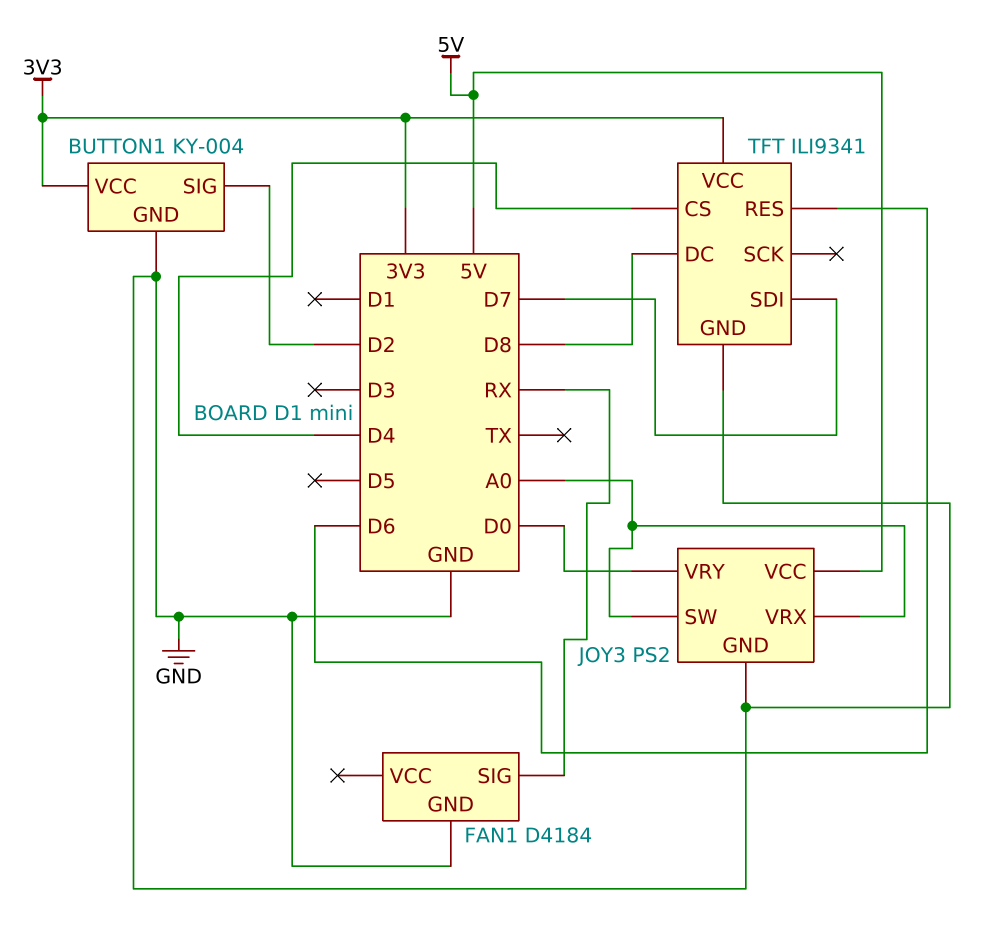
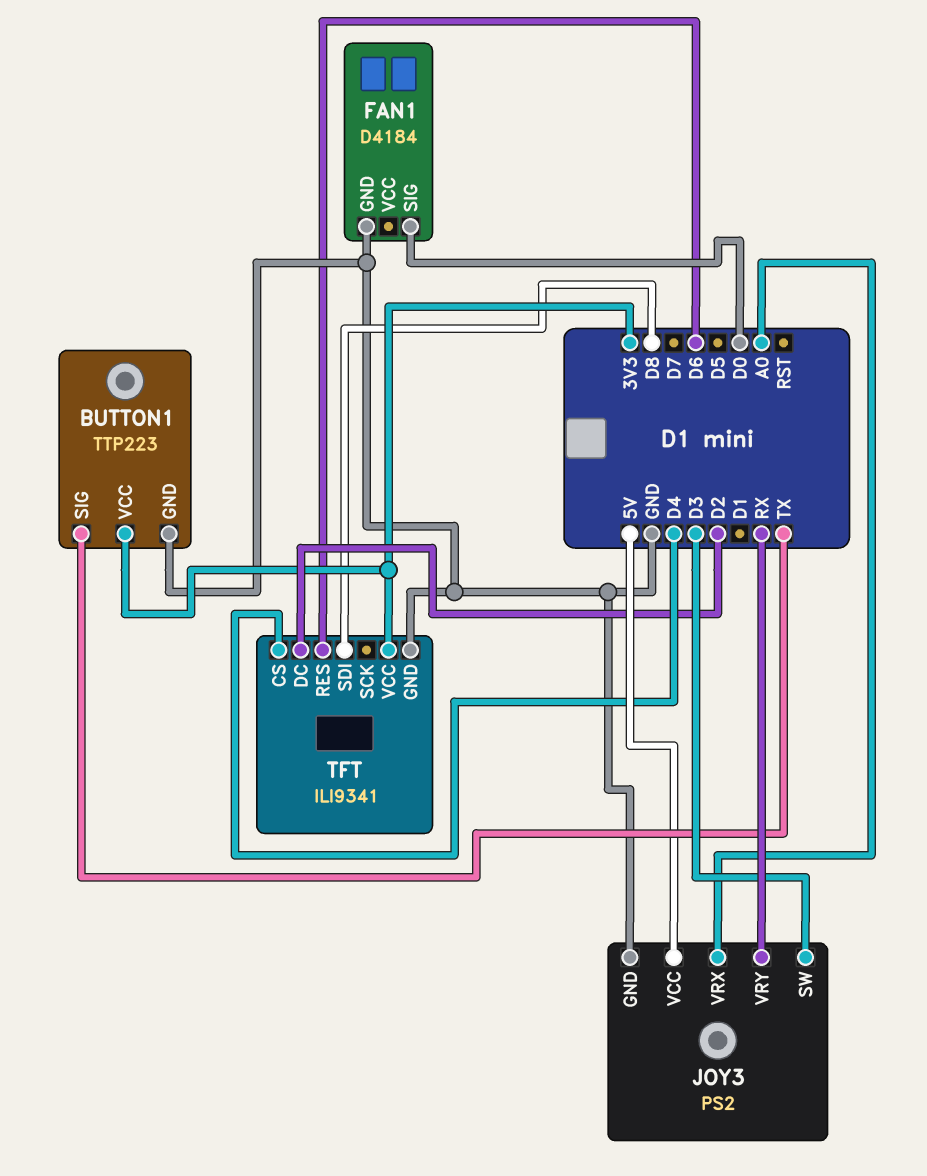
BUTTON1: KY-004 -> TTP223
BUTTON1 pin SIG: D2 -> TX
FAN1 pin SIG: RX -> D0
JOY3 pin SW: A0 -> D3
JOY3 pin VRY: D0 -> RX
TFT pin DC: D8 -> D2
TFT pin SDI: D7 -> D8

